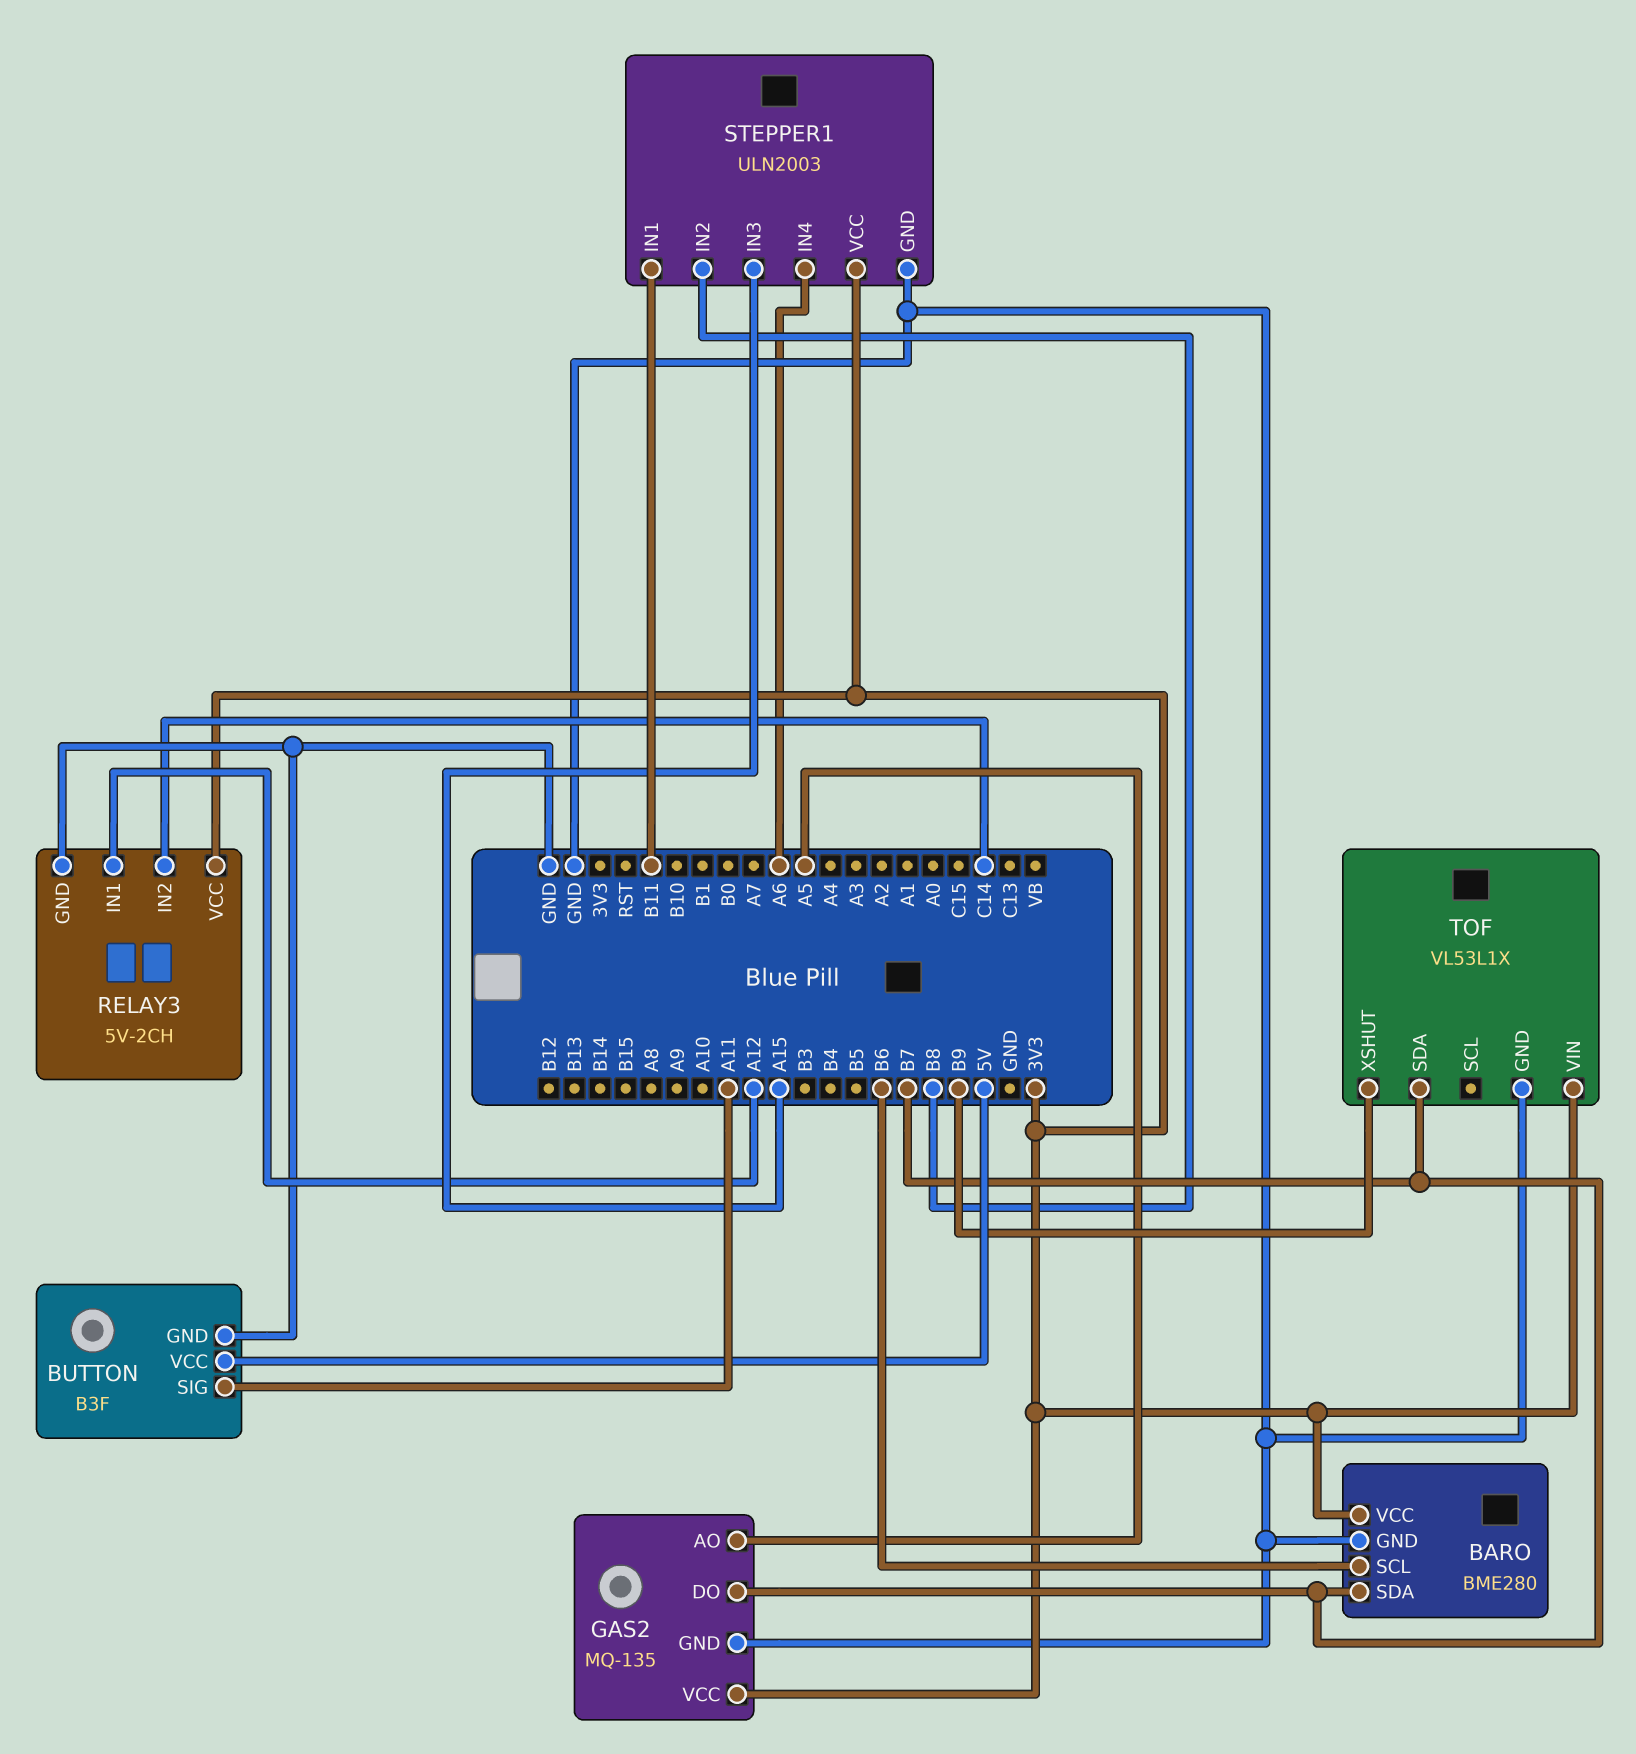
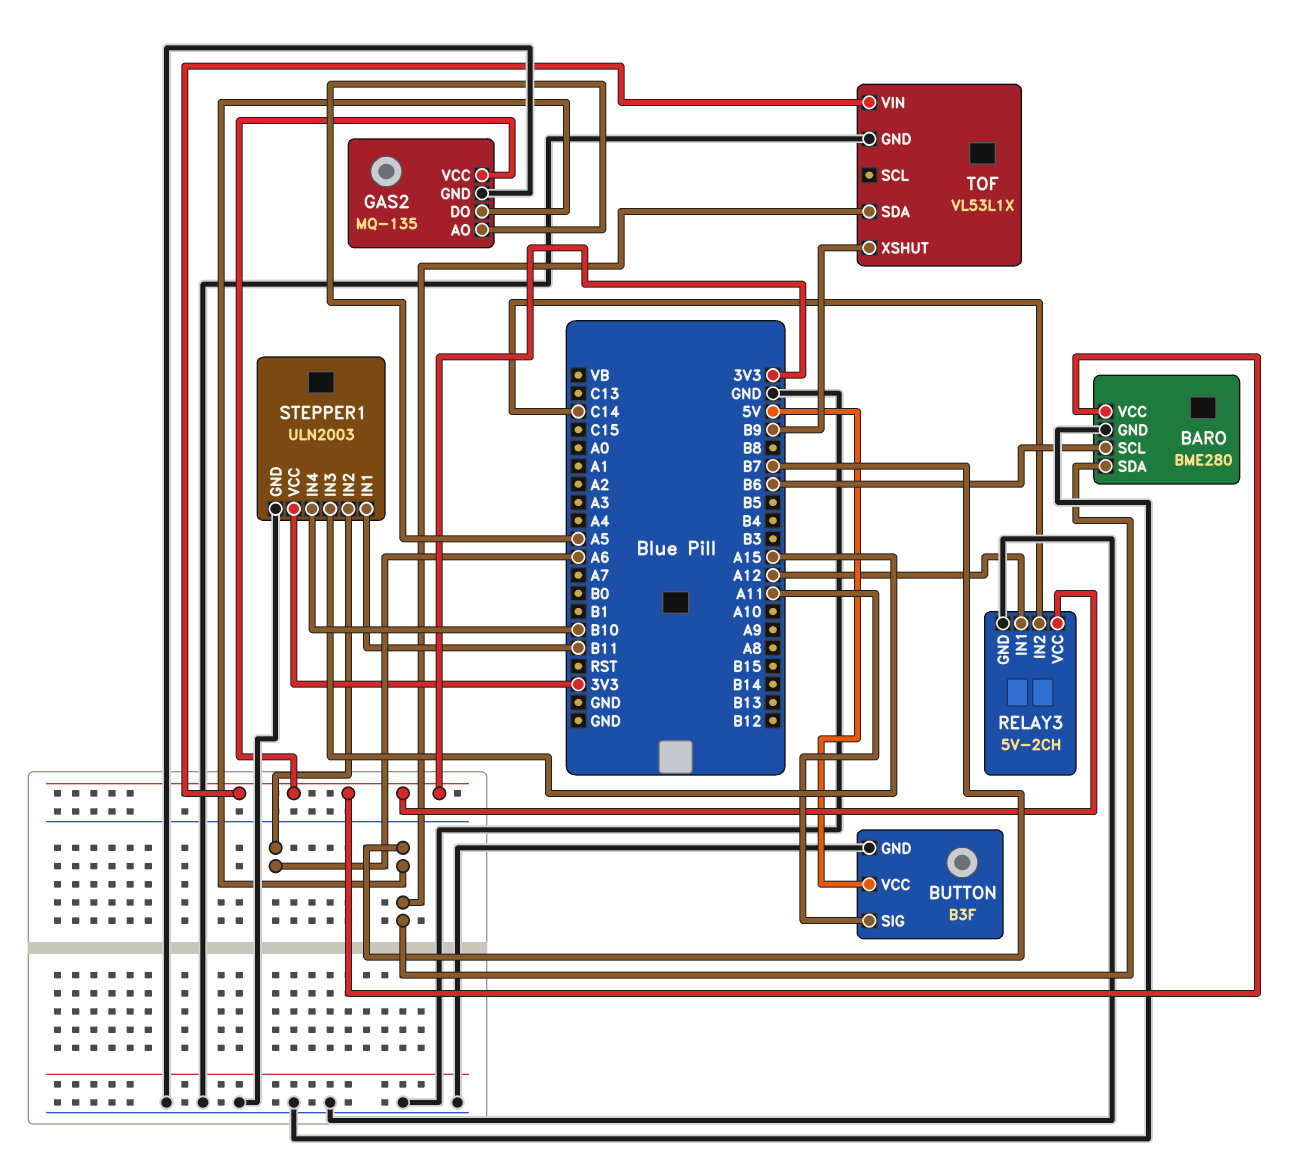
STEPPER1 pin IN2: B8 -> A6
STEPPER1 pin IN4: A6 -> B10

